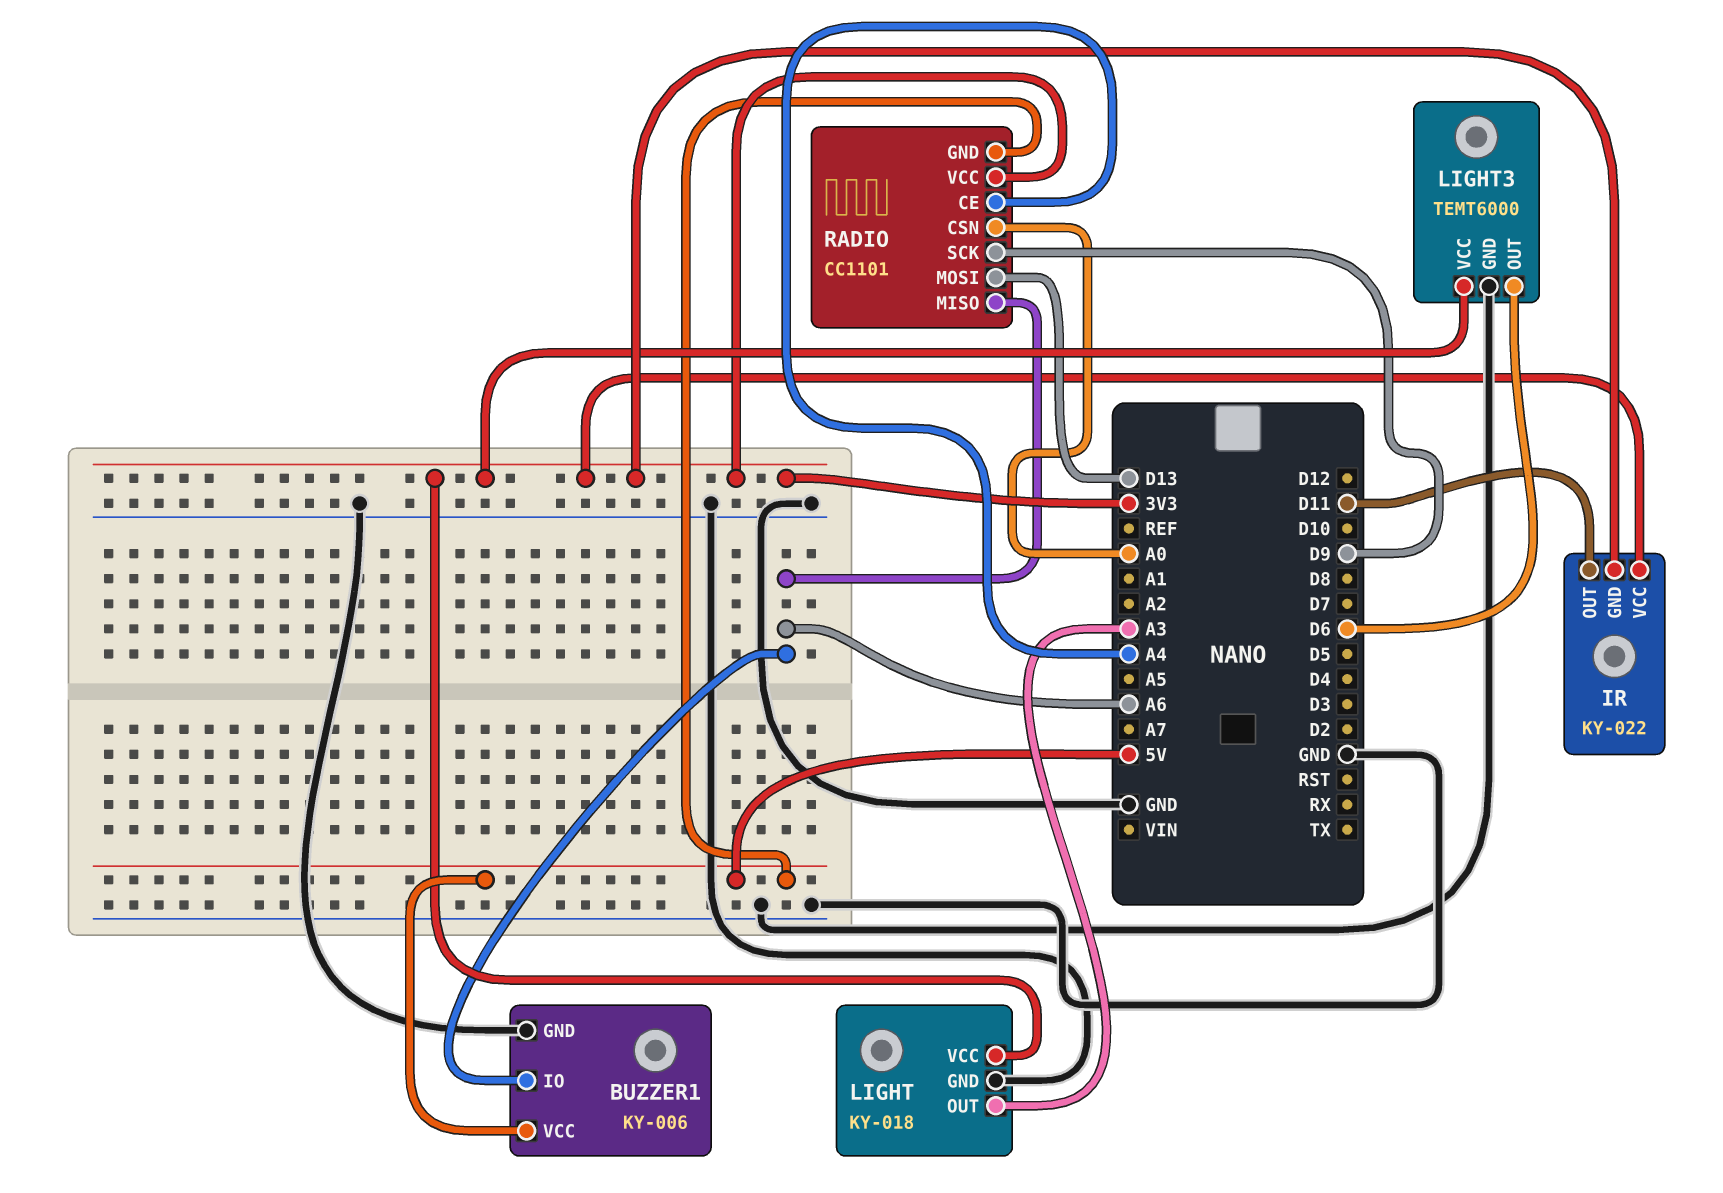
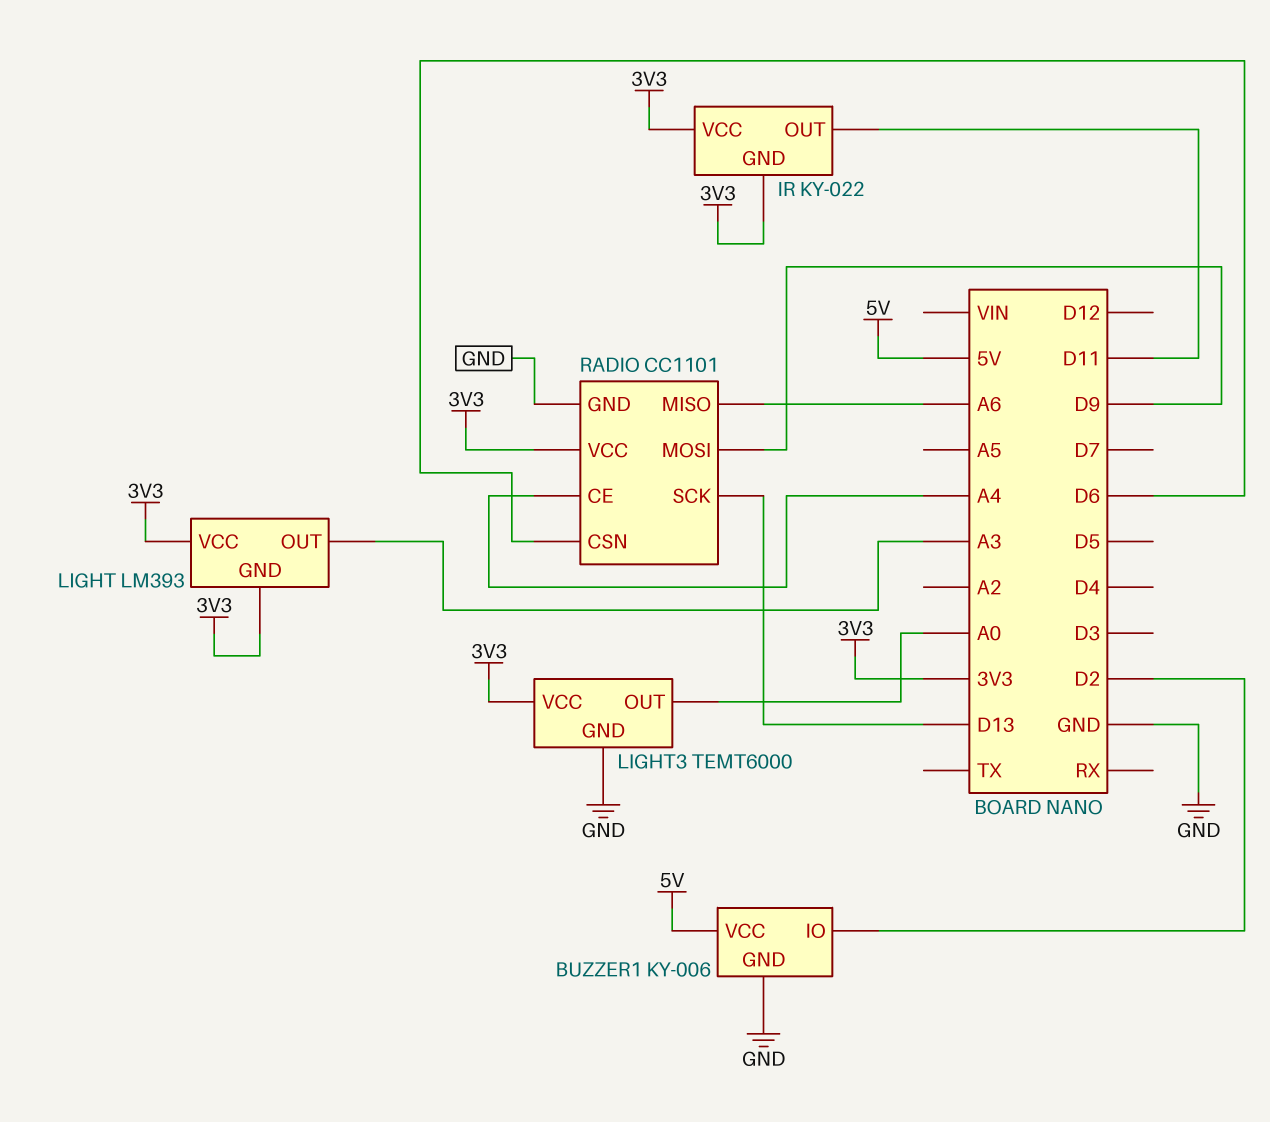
BUZZER1 pin IO: A6 -> D2
LIGHT: KY-018 -> LM393
LIGHT pin GND: GND -> 3V3
LIGHT3 pin OUT: D6 -> A0
RADIO pin CSN: A0 -> D6
RADIO pin GND: 5V -> GND
RADIO pin MOSI: D13 -> D9
RADIO pin SCK: D9 -> D13

